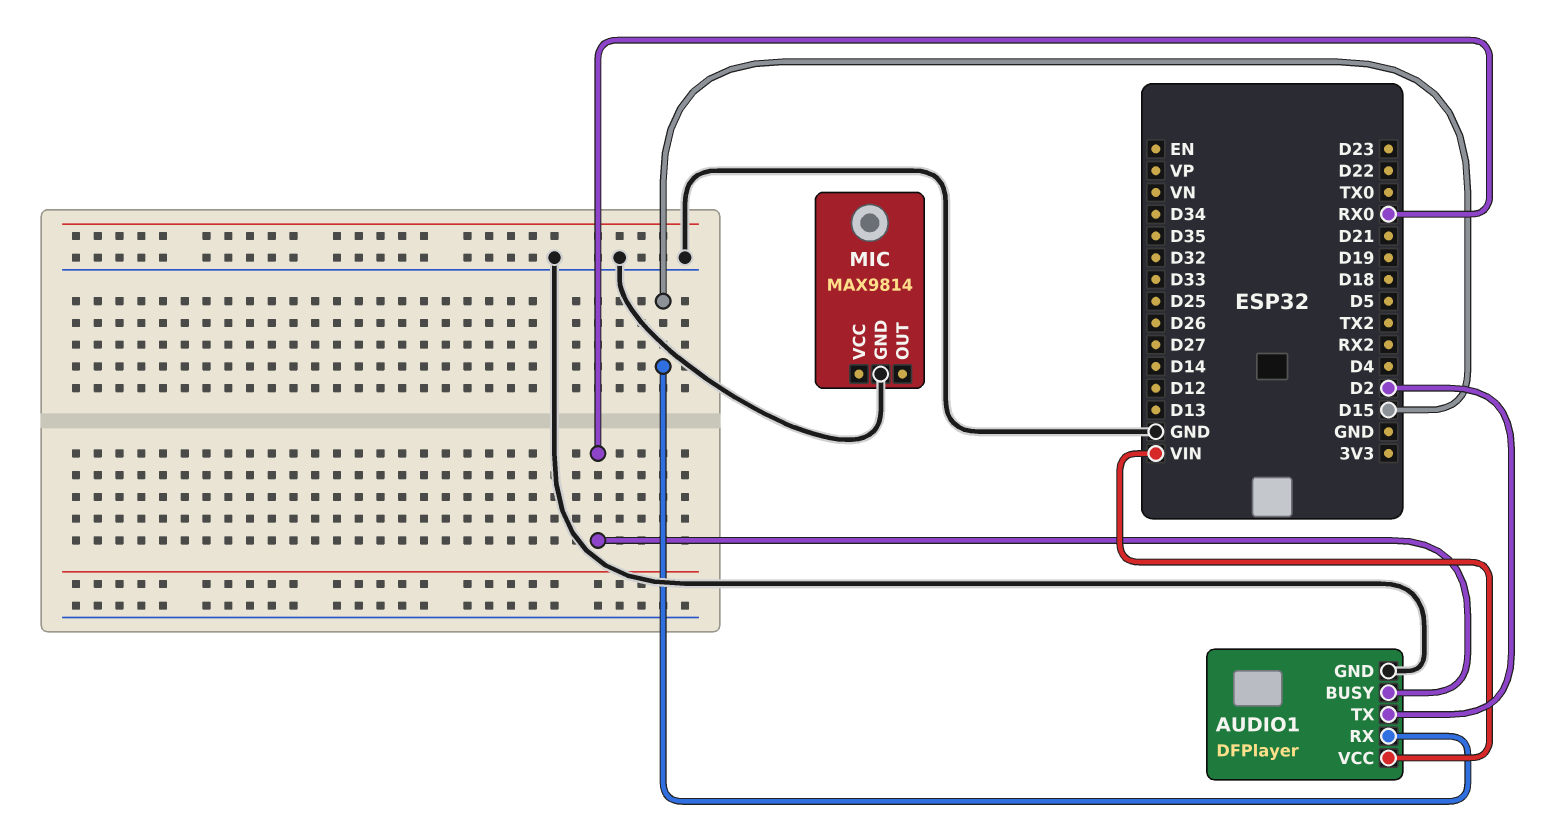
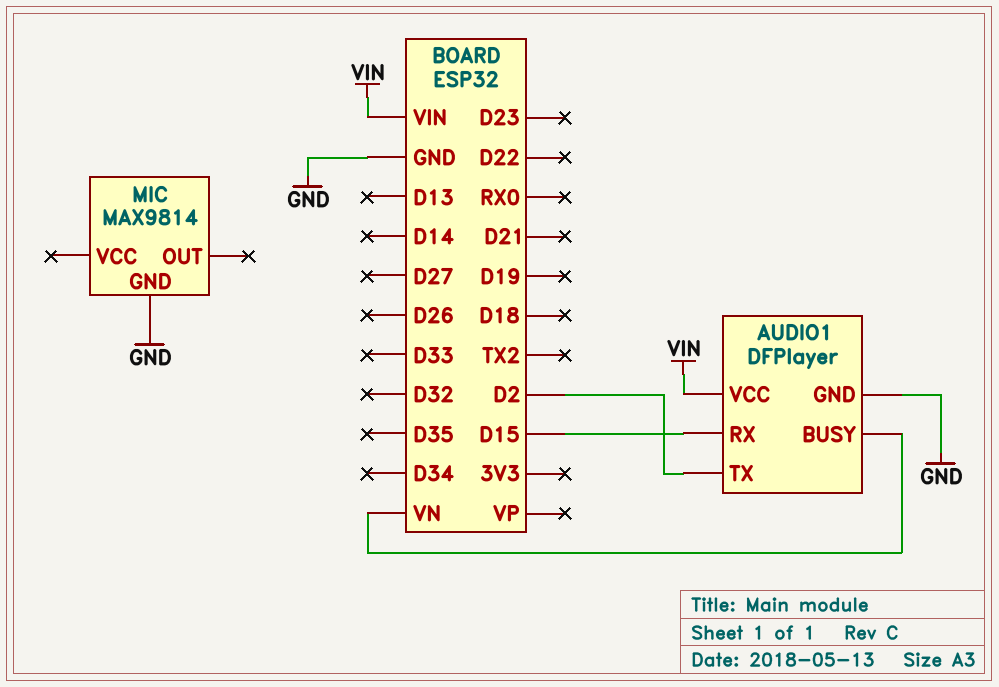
AUDIO1 pin BUSY: RX0 -> VN

